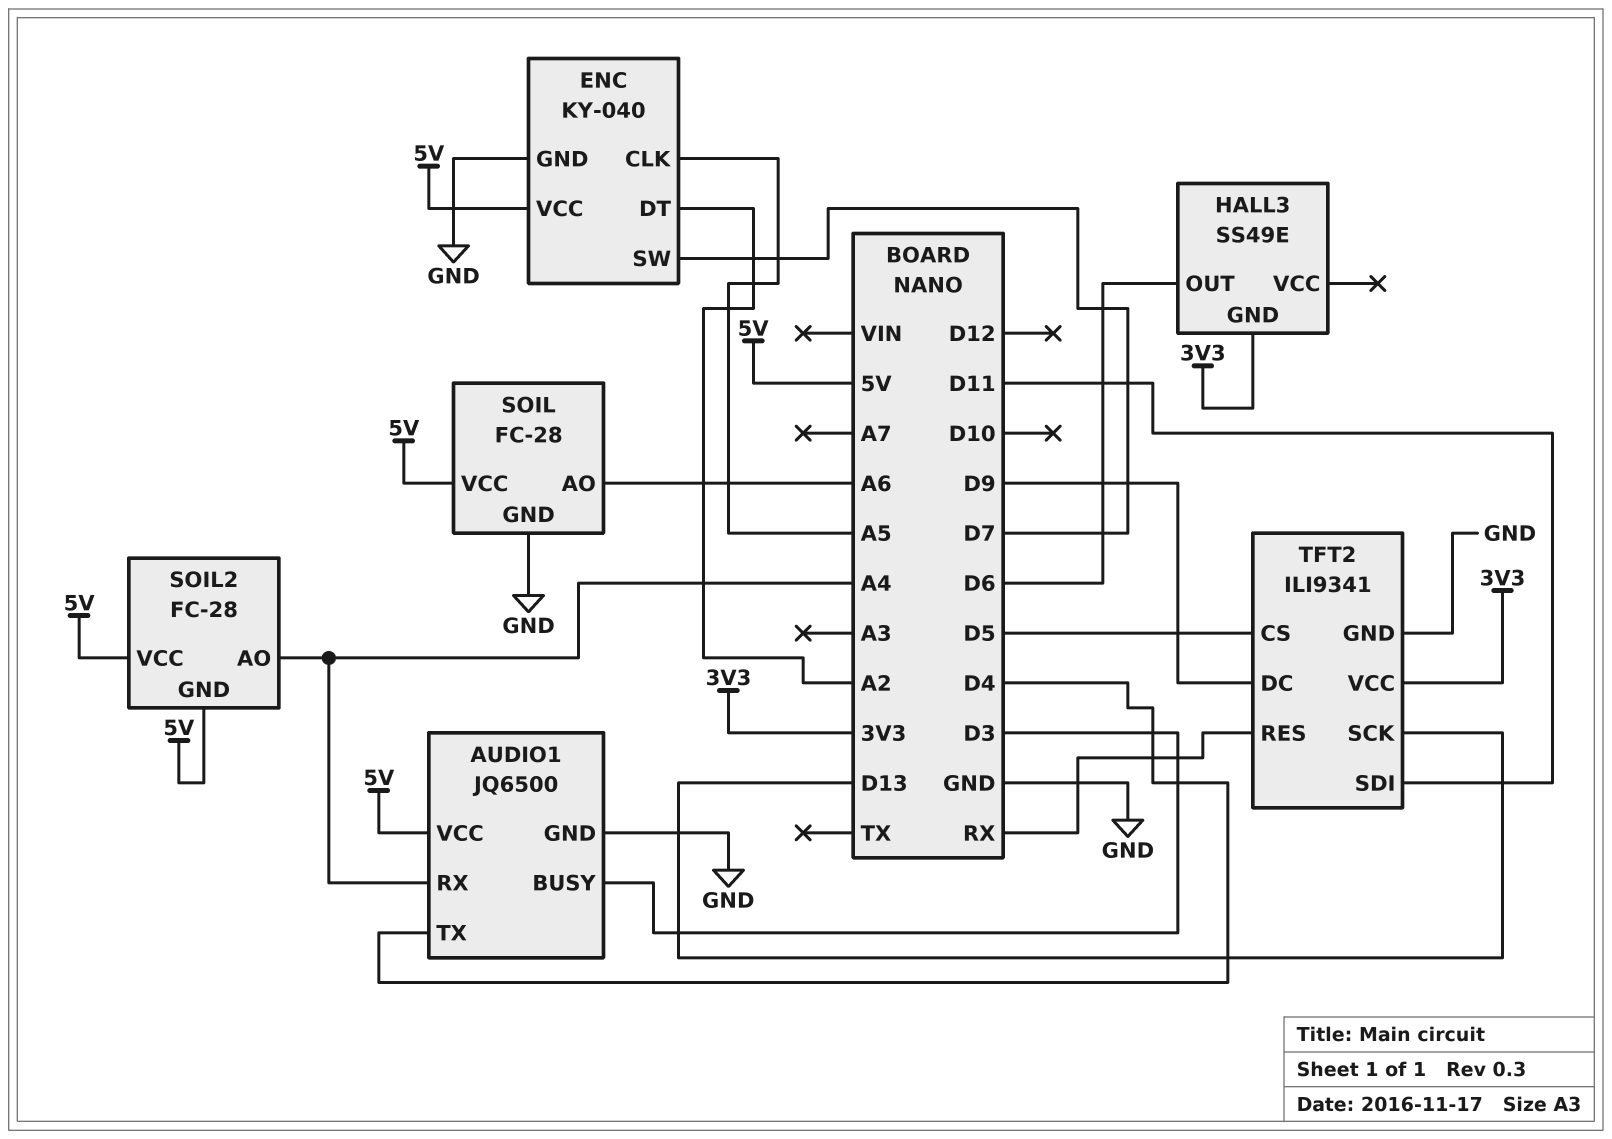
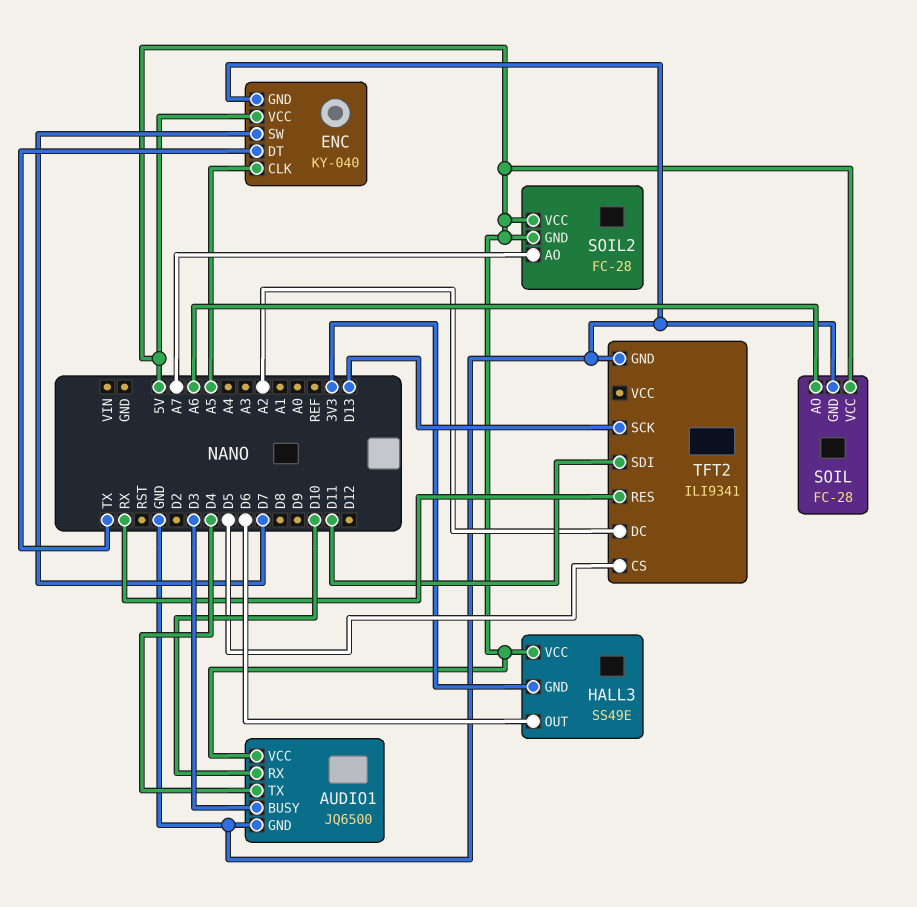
AUDIO1 pin RX: A4 -> D10
ENC pin DT: A2 -> TX
HALL3 pin VCC: none -> 5V
SOIL2 pin AO: A4 -> A7
TFT2 pin DC: D9 -> A2
TFT2 pin VCC: 3V3 -> none

